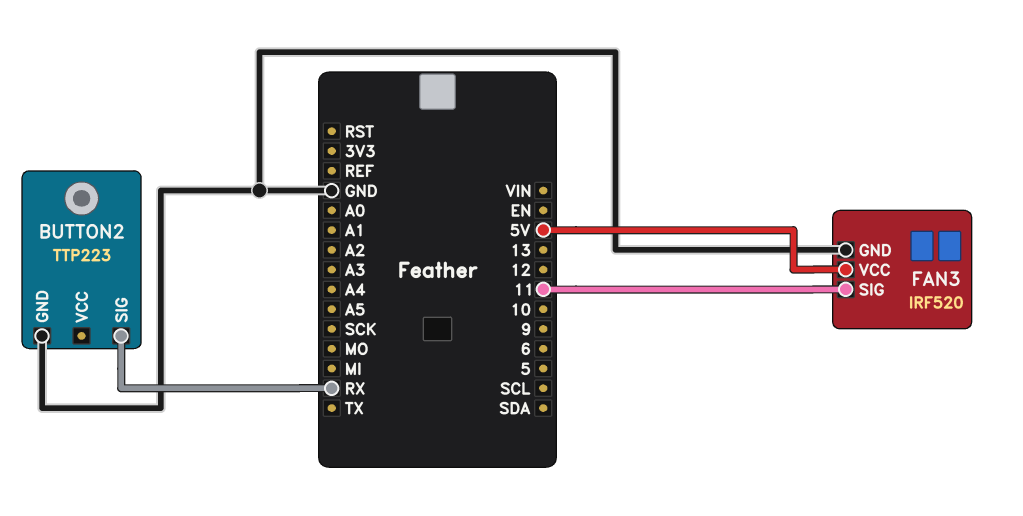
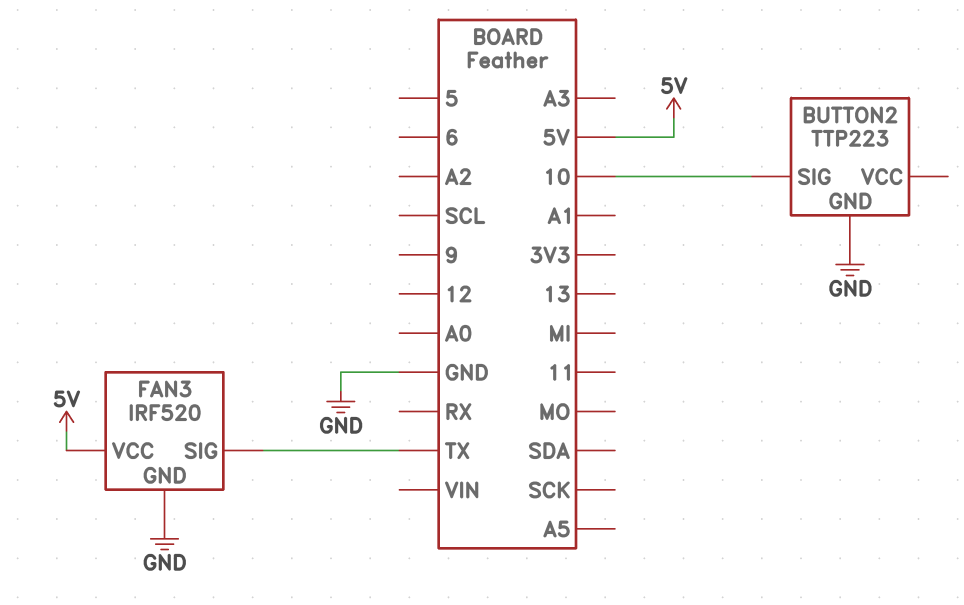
BUTTON2 pin SIG: RX -> 10
FAN3 pin SIG: 11 -> TX

